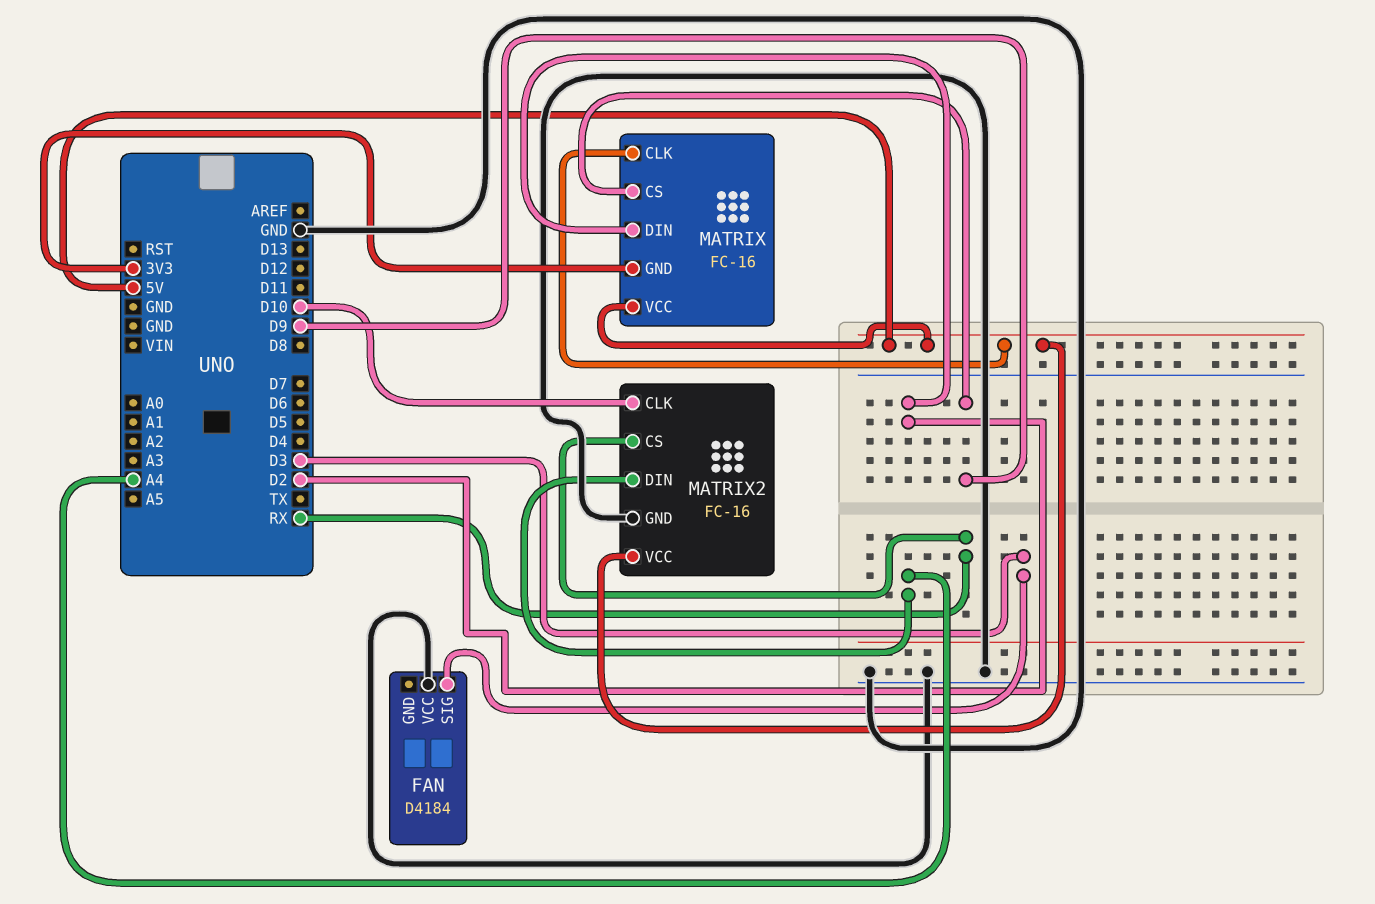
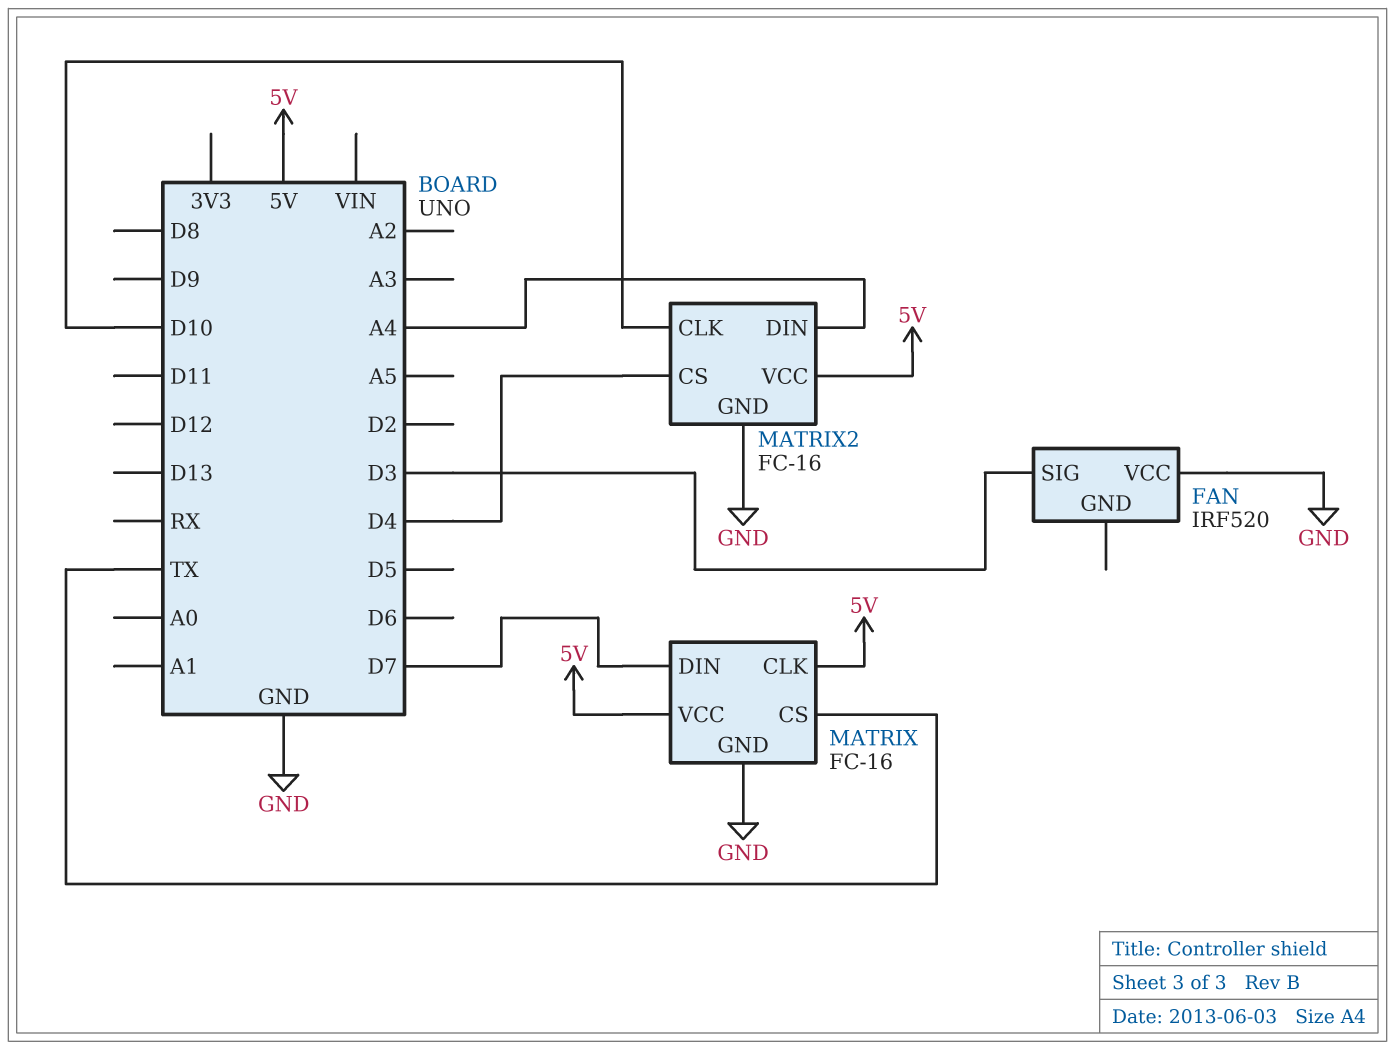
FAN: D4184 -> IRF520
MATRIX pin CS: D9 -> TX
MATRIX pin DIN: D2 -> D7
MATRIX pin GND: 3V3 -> GND
MATRIX2 pin CS: RX -> D4

